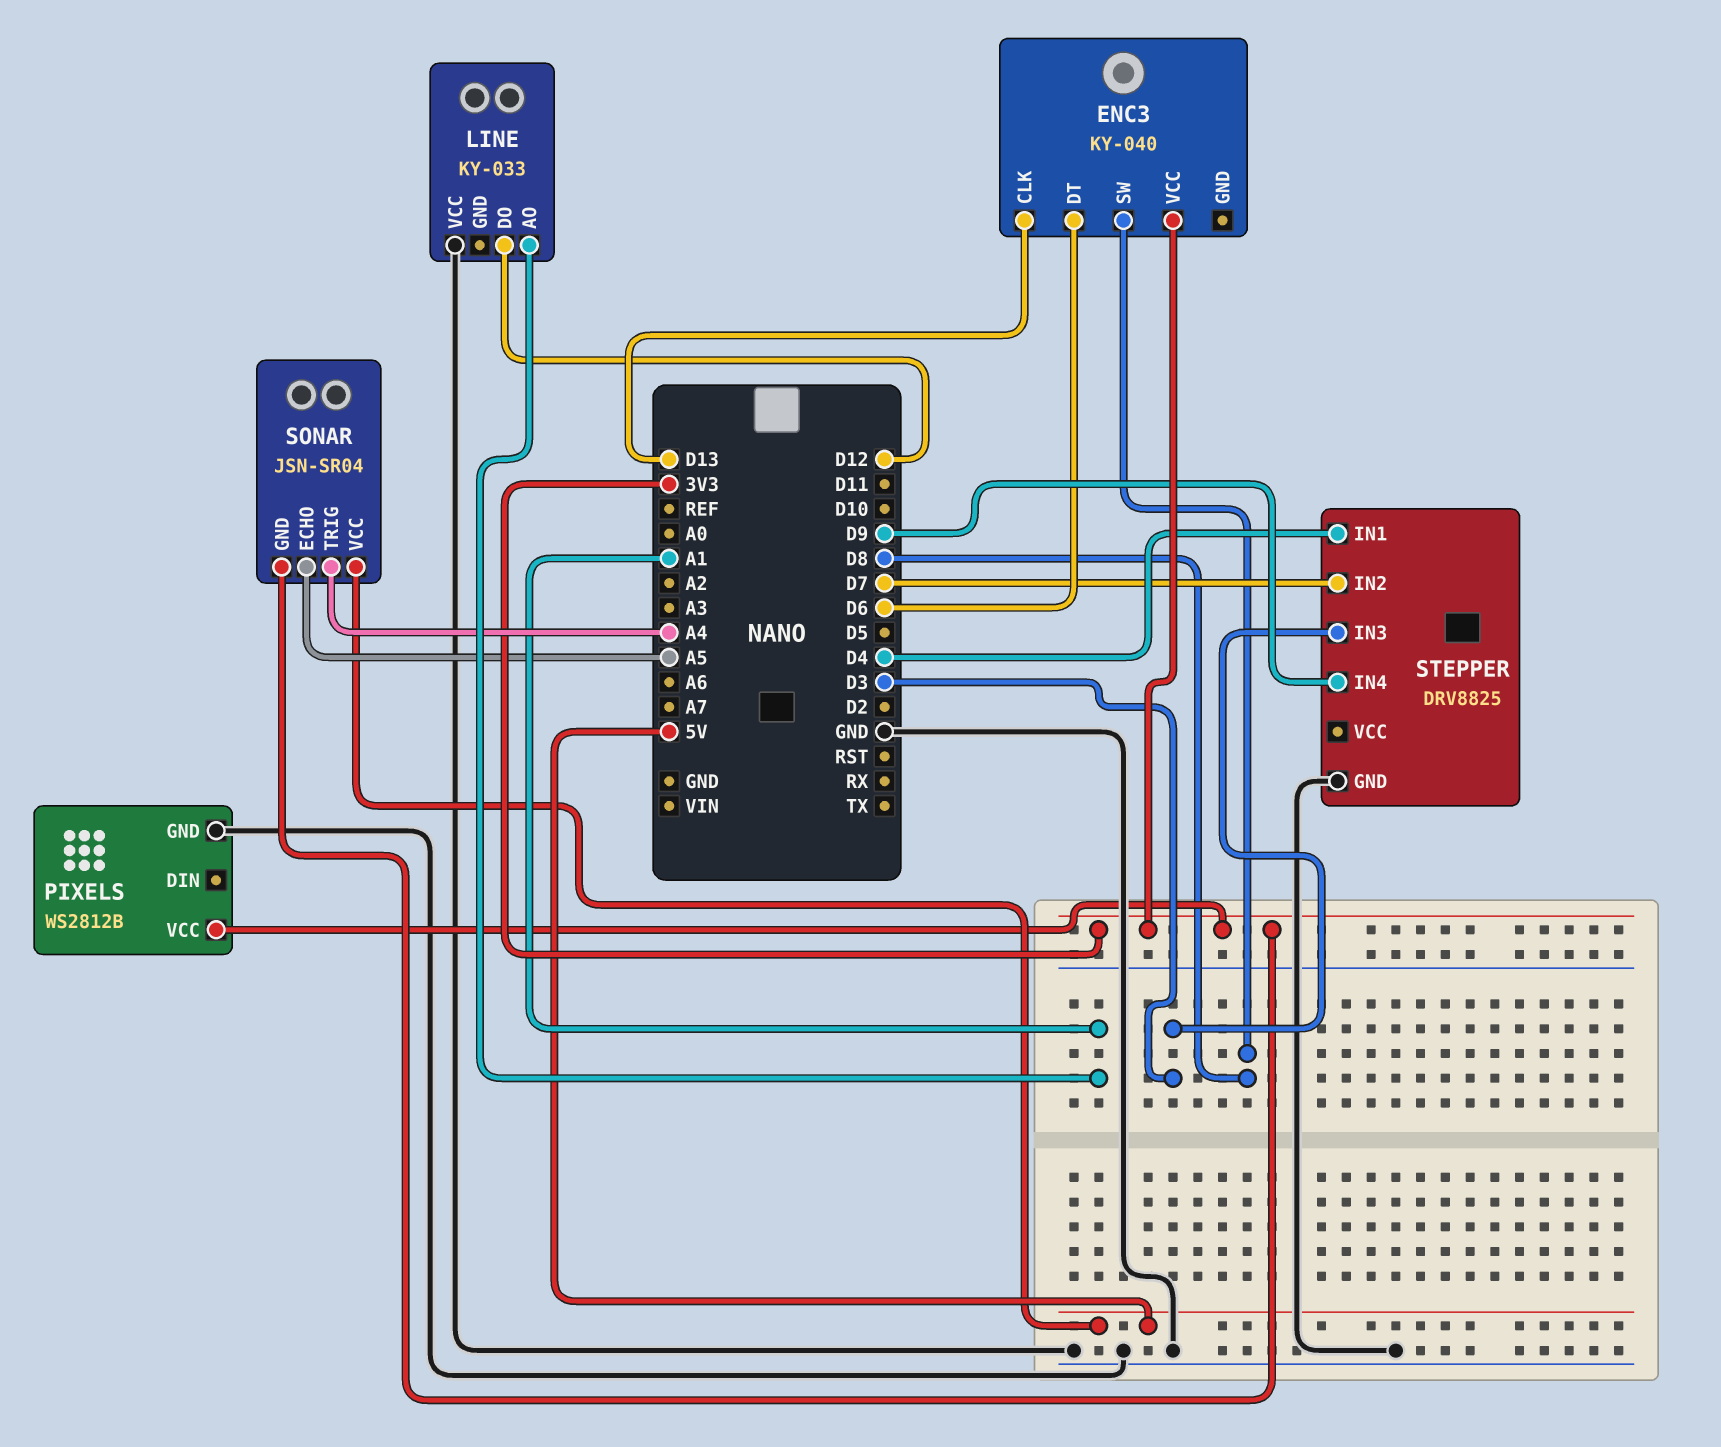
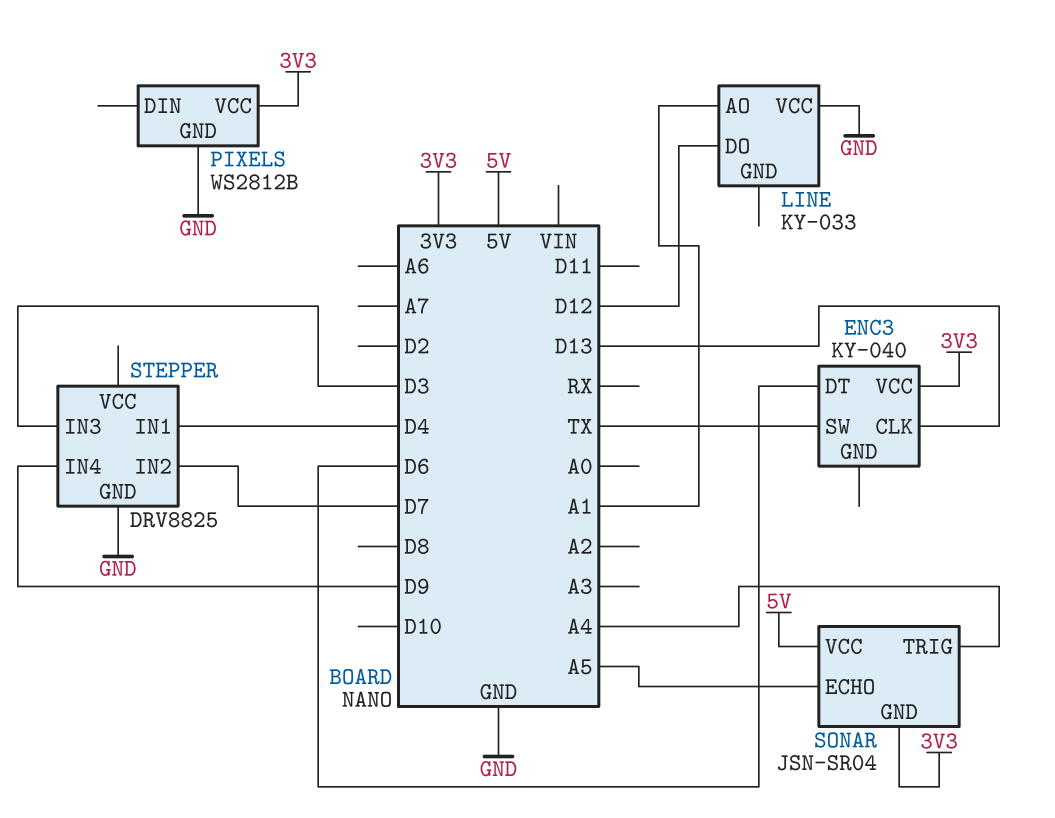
ENC3 pin SW: D8 -> TX

